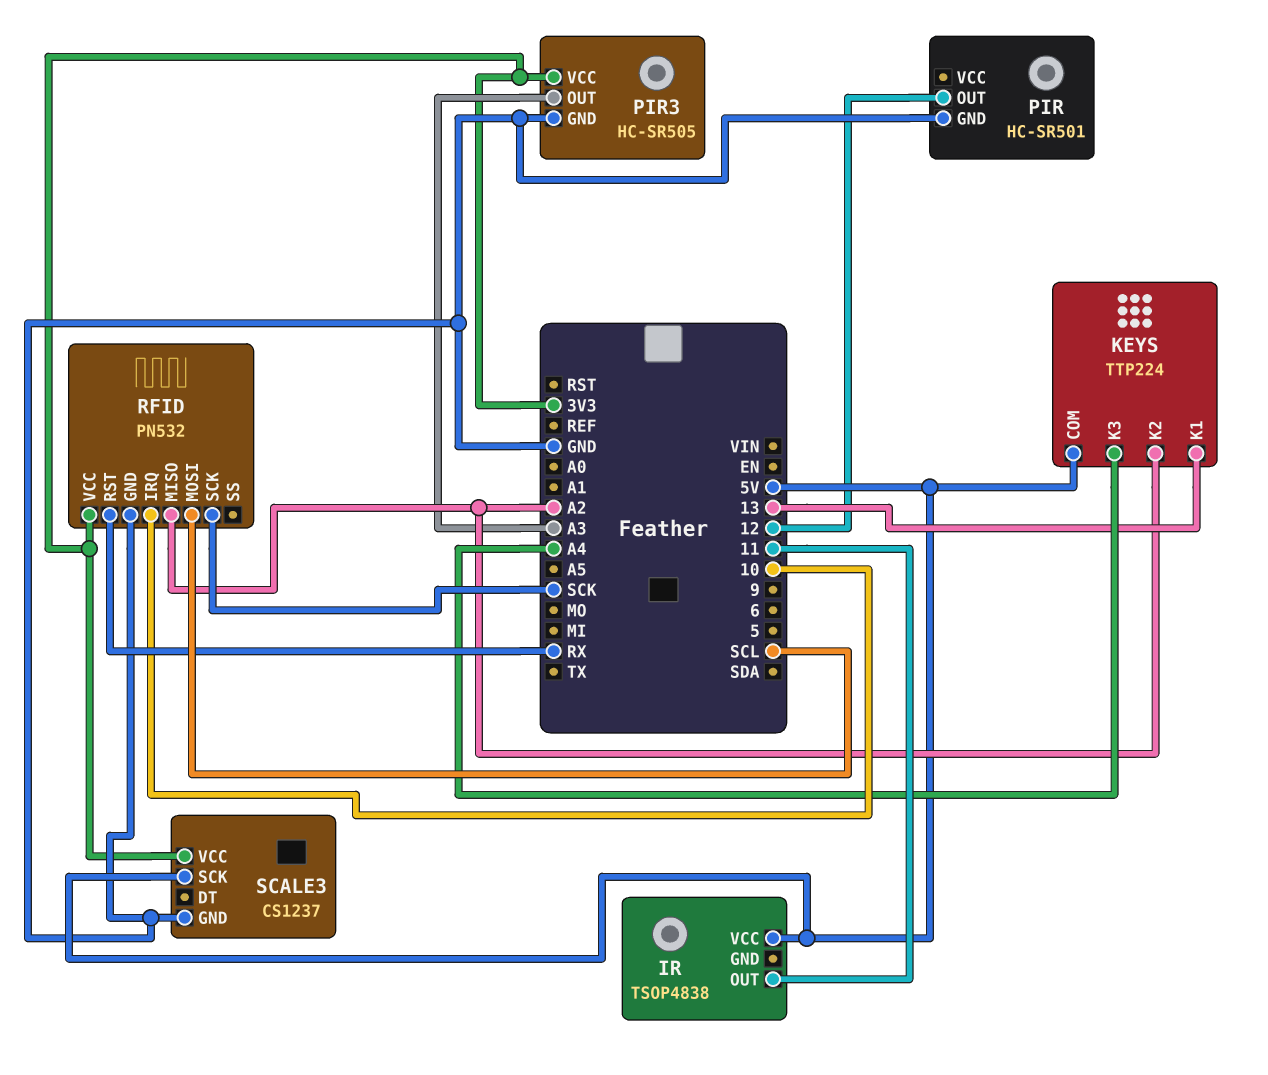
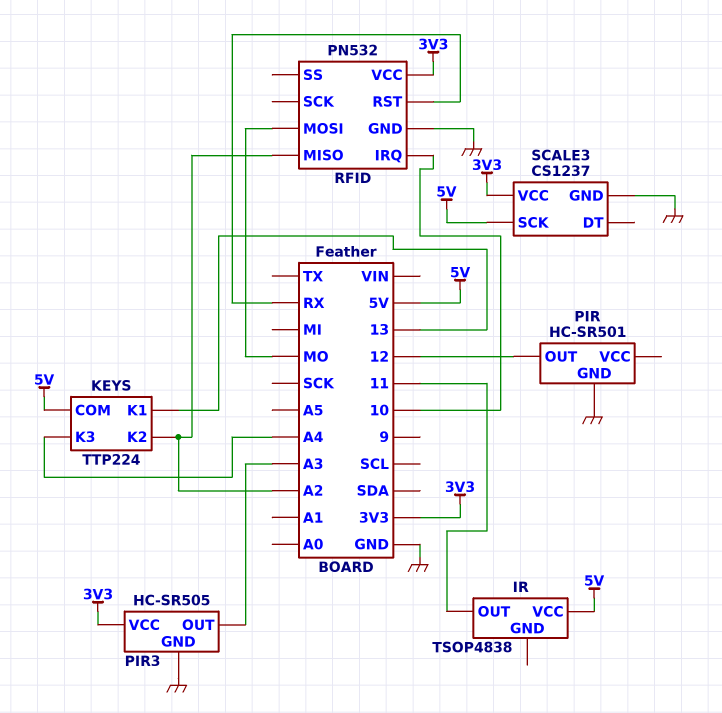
RFID pin MOSI: SCL -> MO
RFID pin SCK: SCK -> none

